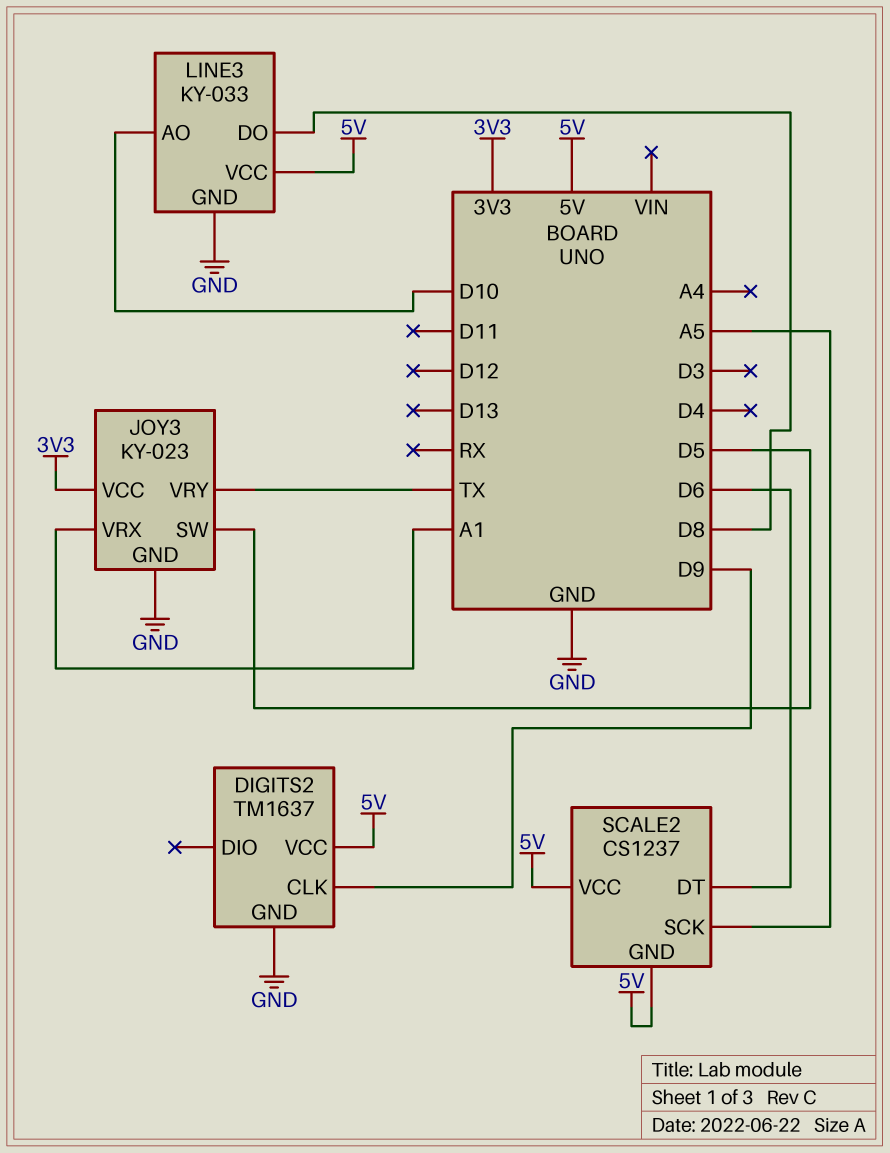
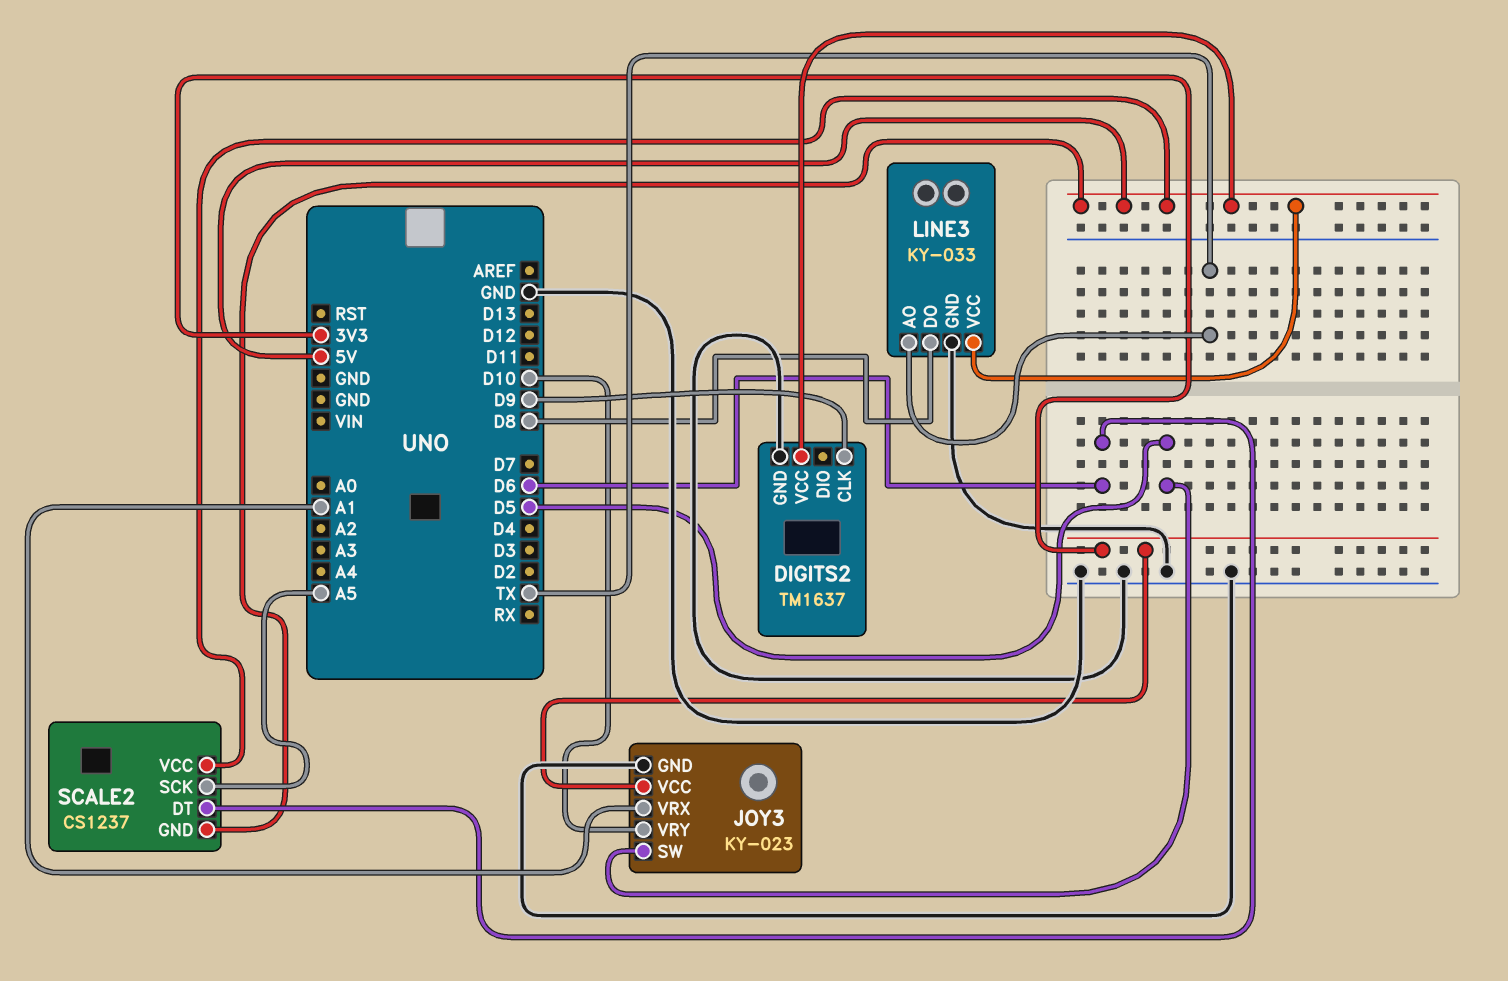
JOY3 pin VRY: TX -> D10
LINE3 pin AO: D10 -> TX

